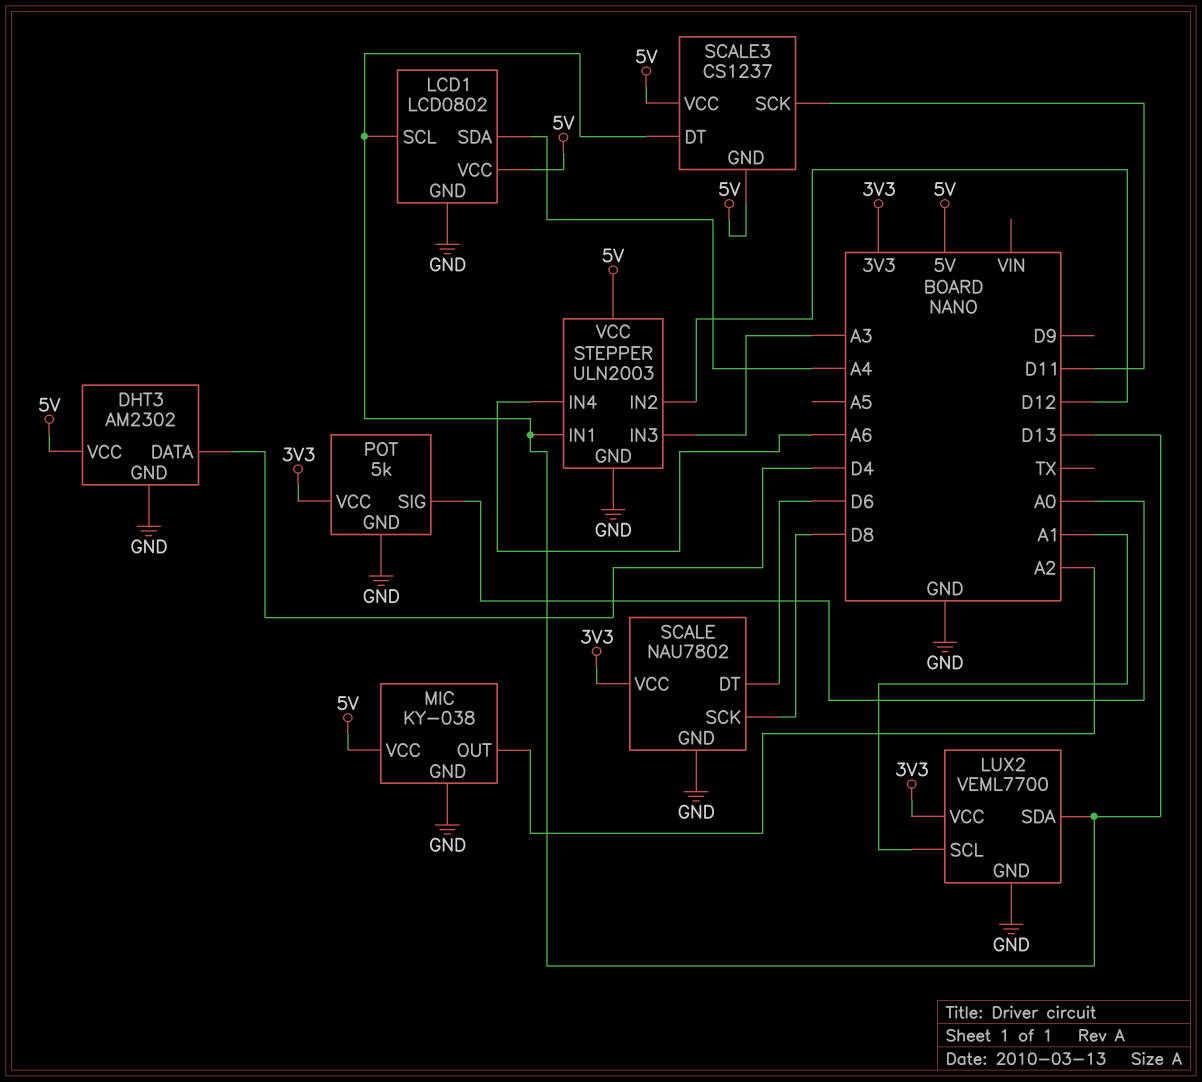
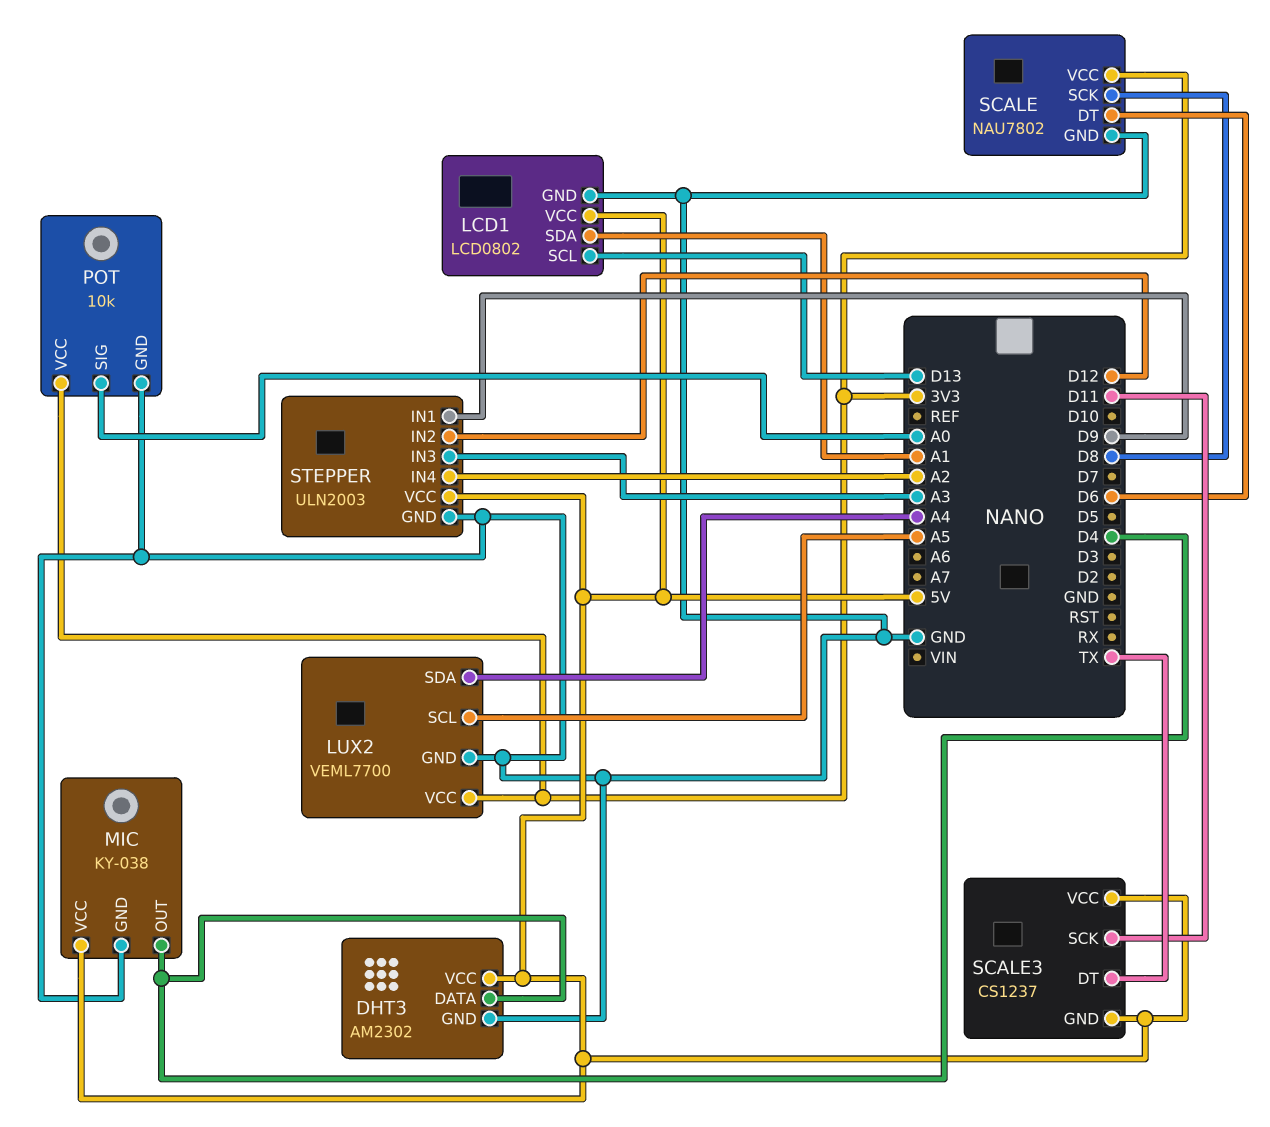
LCD1 pin SDA: A4 -> A1
LUX2 pin SCL: A1 -> A5
LUX2 pin SDA: D13 -> A4
MIC pin OUT: A2 -> D4
POT: 5k -> 10k
SCALE3 pin DT: D13 -> TX
STEPPER pin IN1: D13 -> D9
STEPPER pin IN4: A6 -> A2

